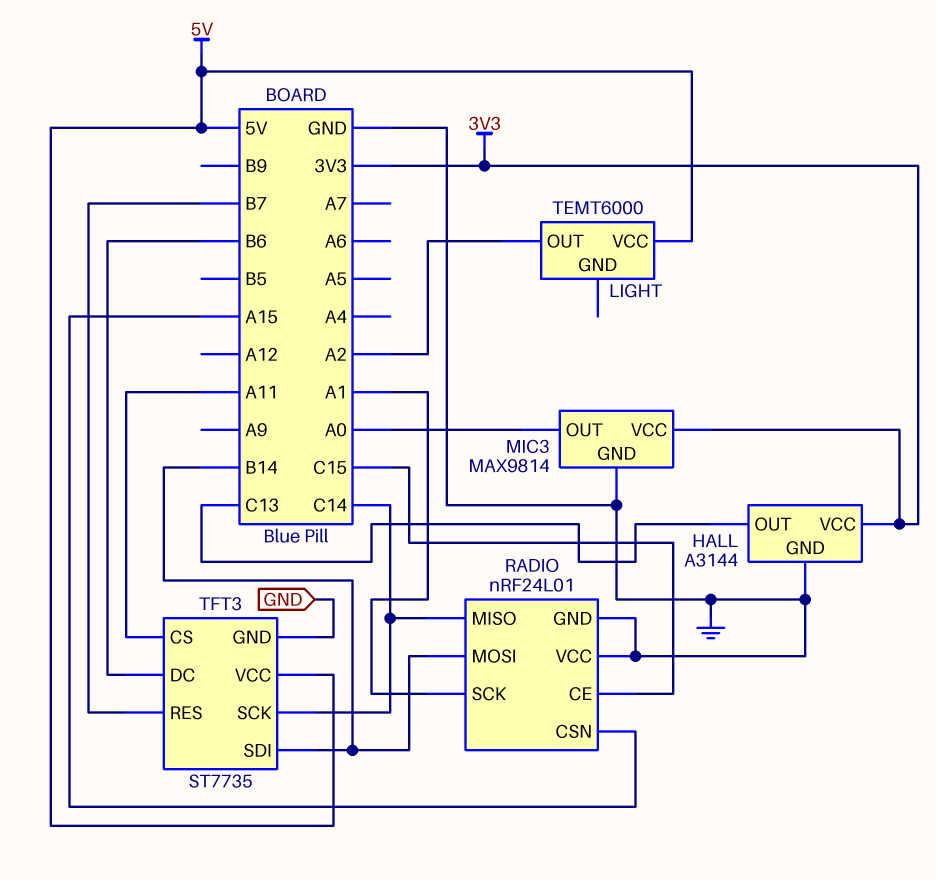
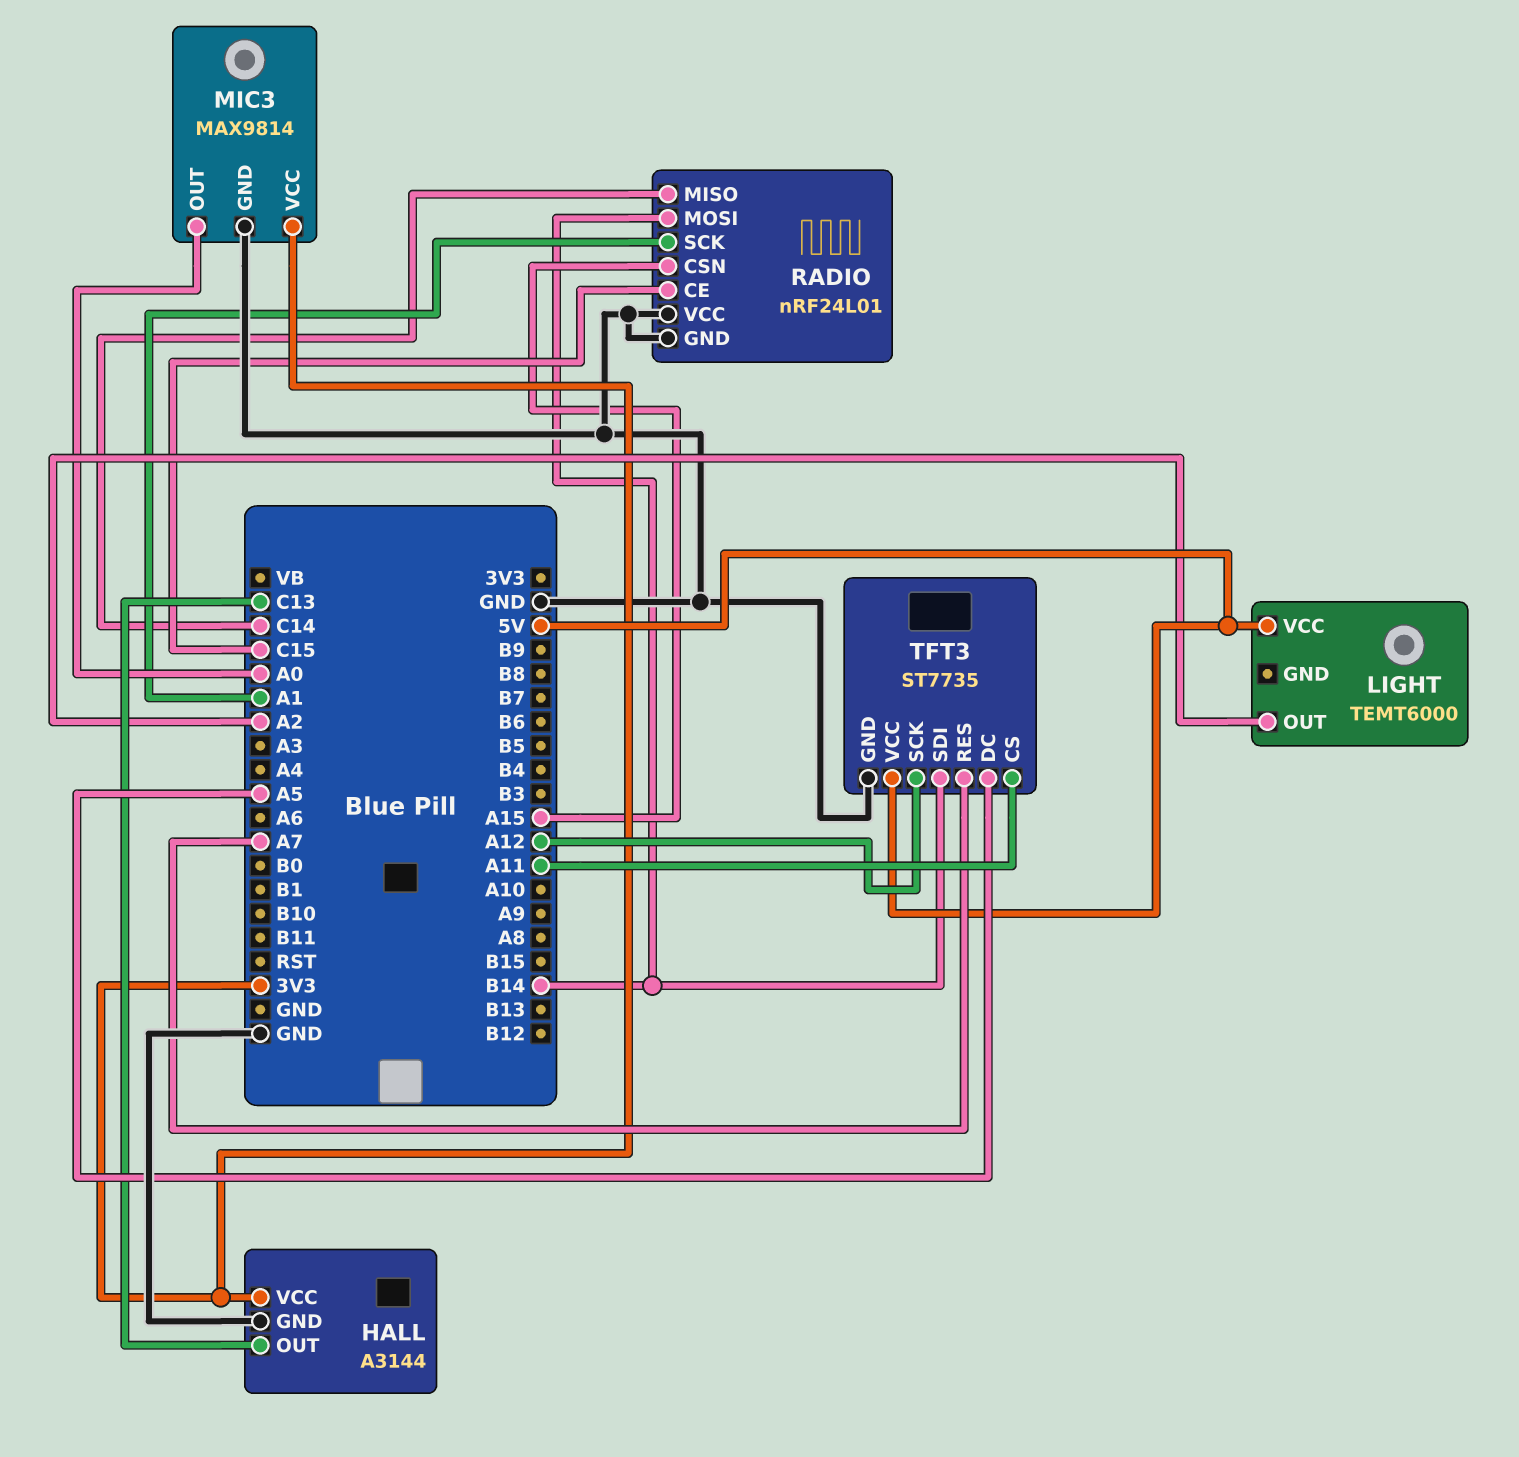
TFT3 pin DC: B6 -> A5
TFT3 pin RES: B7 -> A7
TFT3 pin SCK: C14 -> A12

